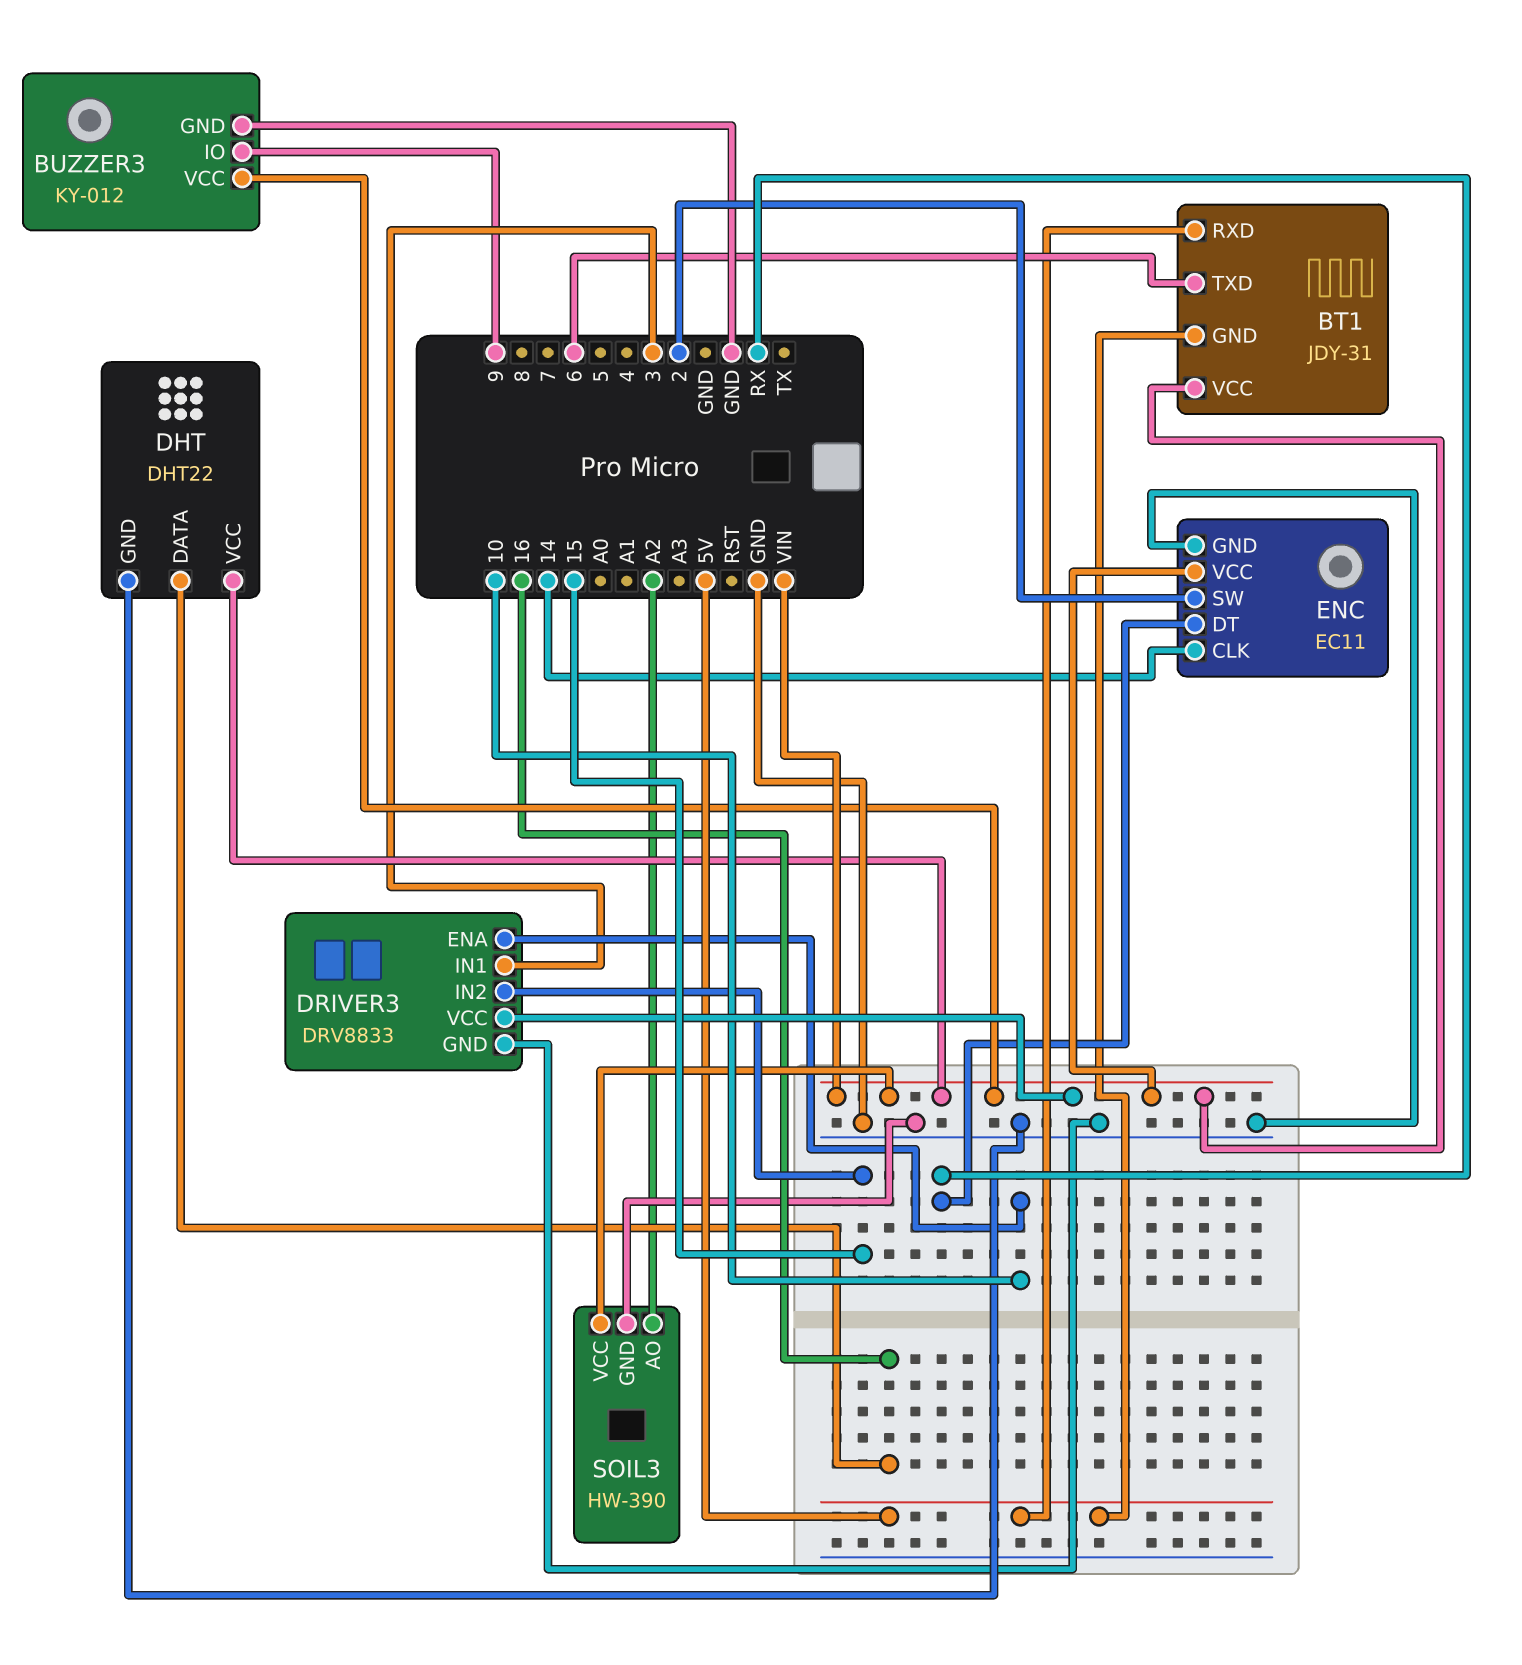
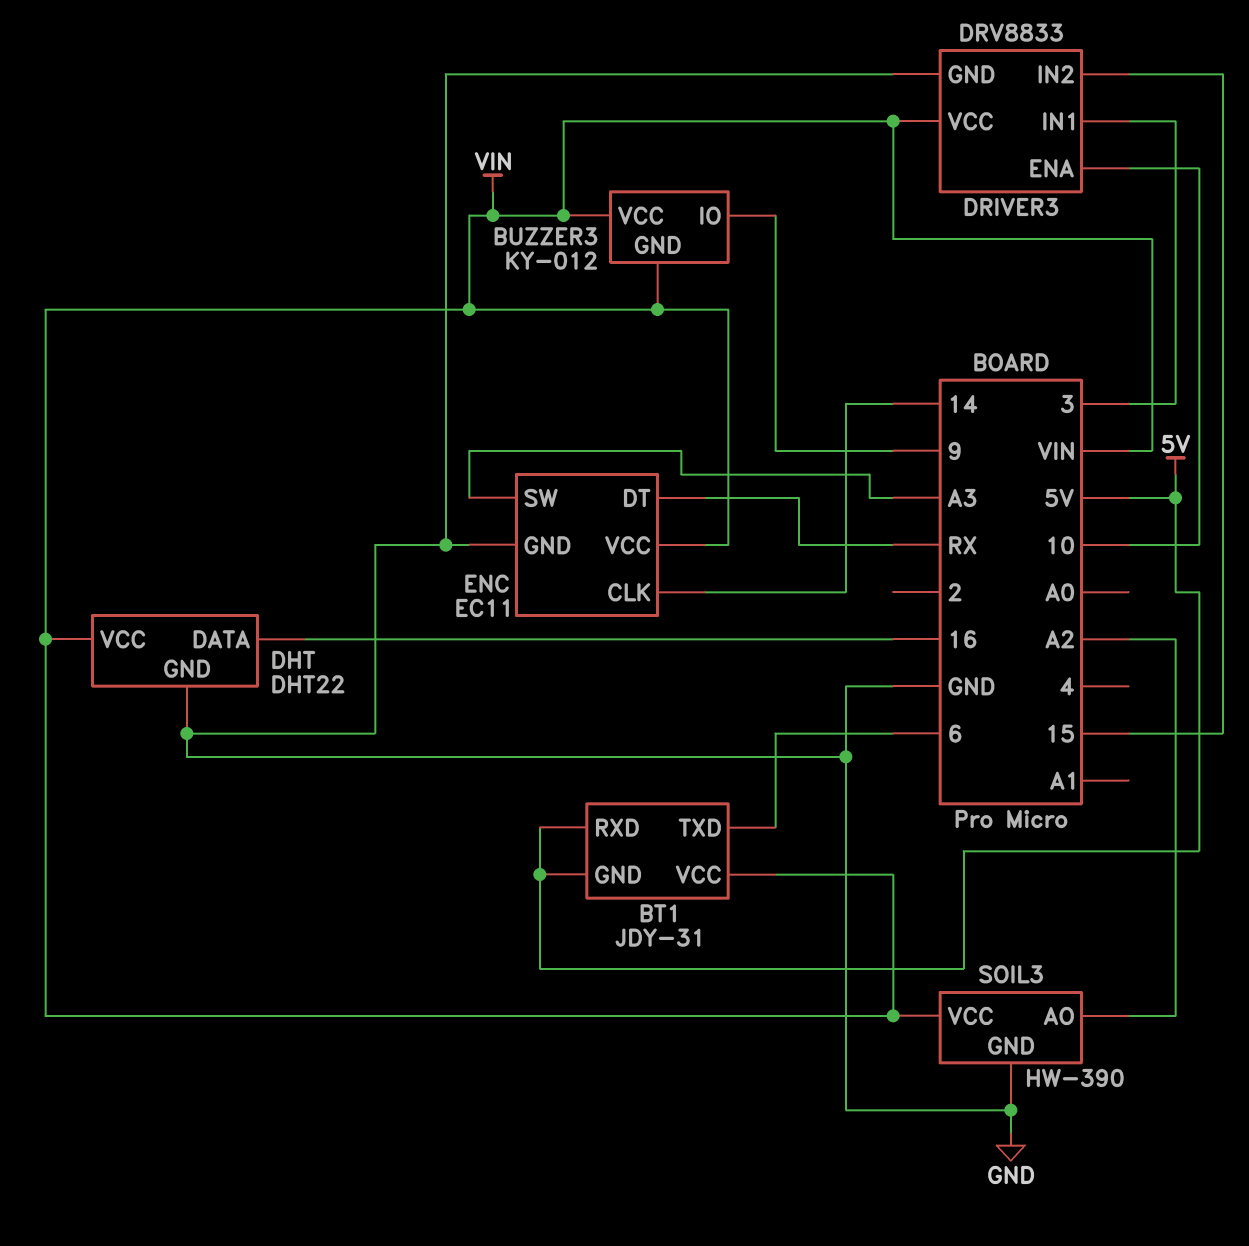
BUZZER3 pin GND: GND -> VIN
ENC pin SW: 2 -> A3

